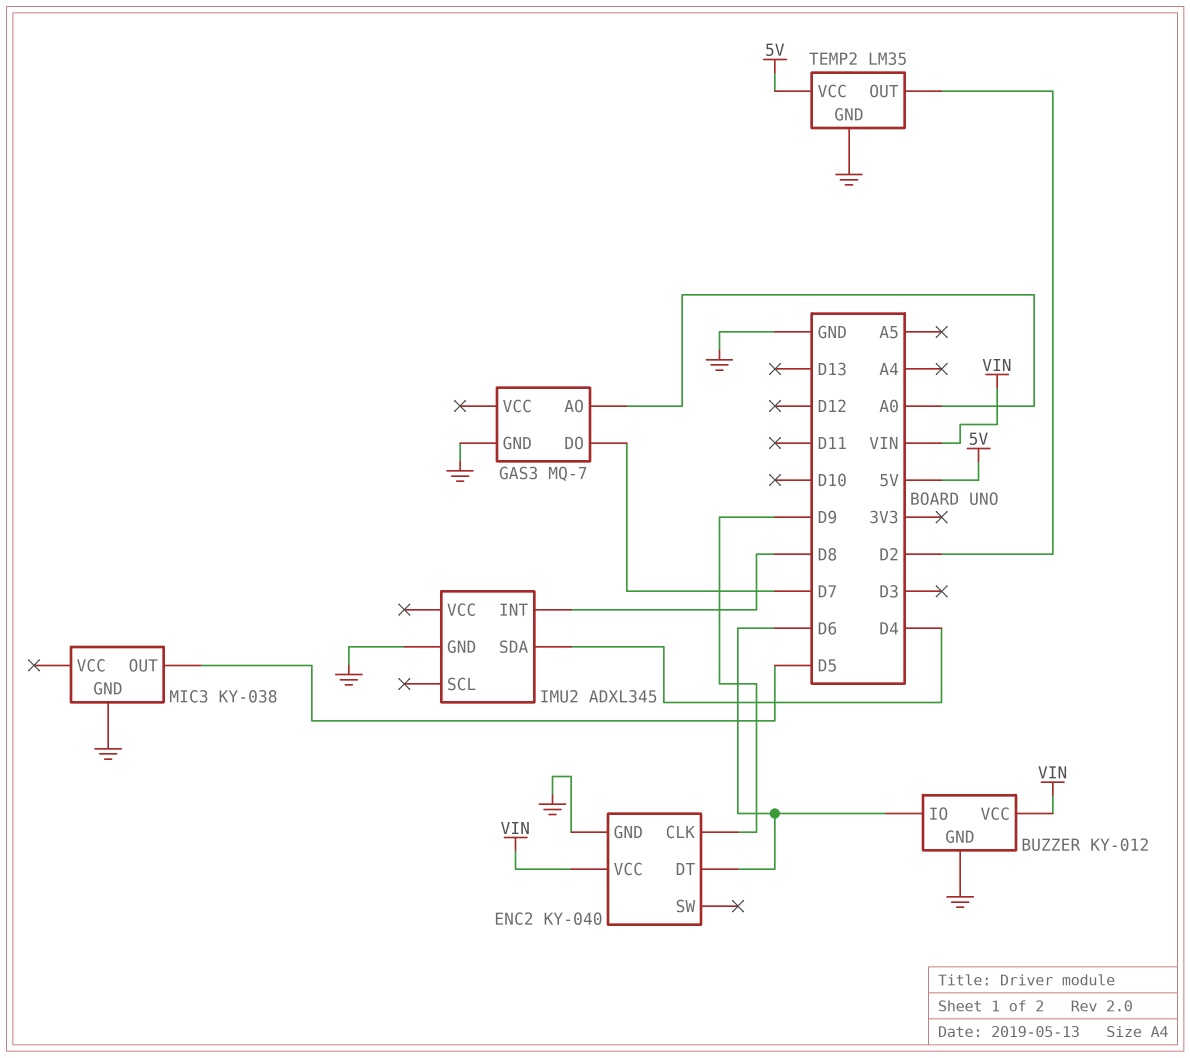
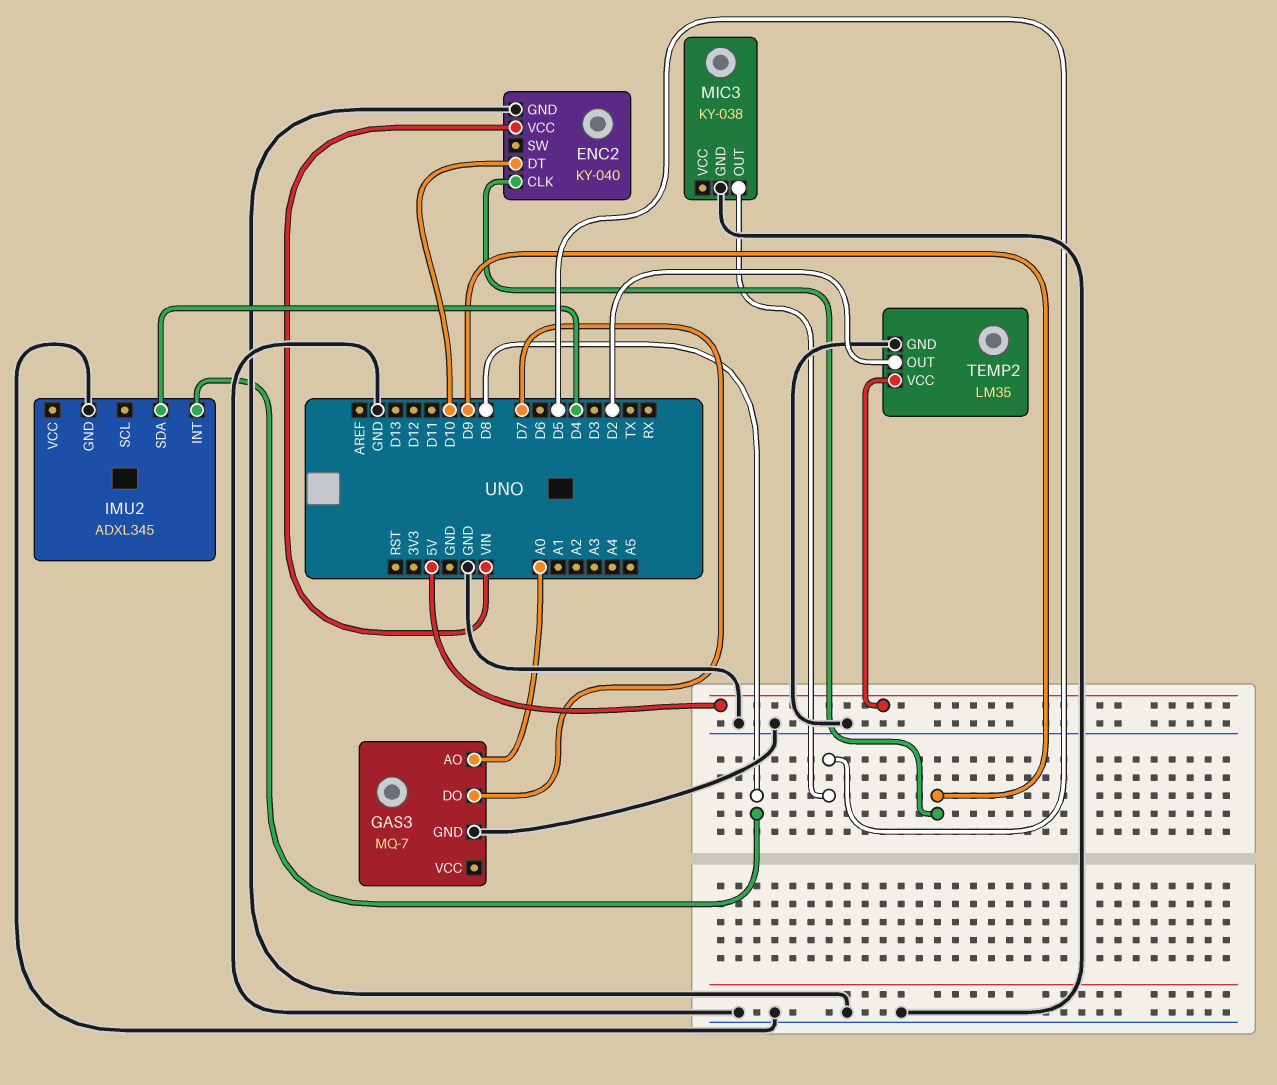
BUZZER: KY-012 -> none
BUZZER pin GND: GND -> none
BUZZER pin IO: D6 -> none
BUZZER pin VCC: VIN -> none
ENC2 pin DT: D6 -> D10

